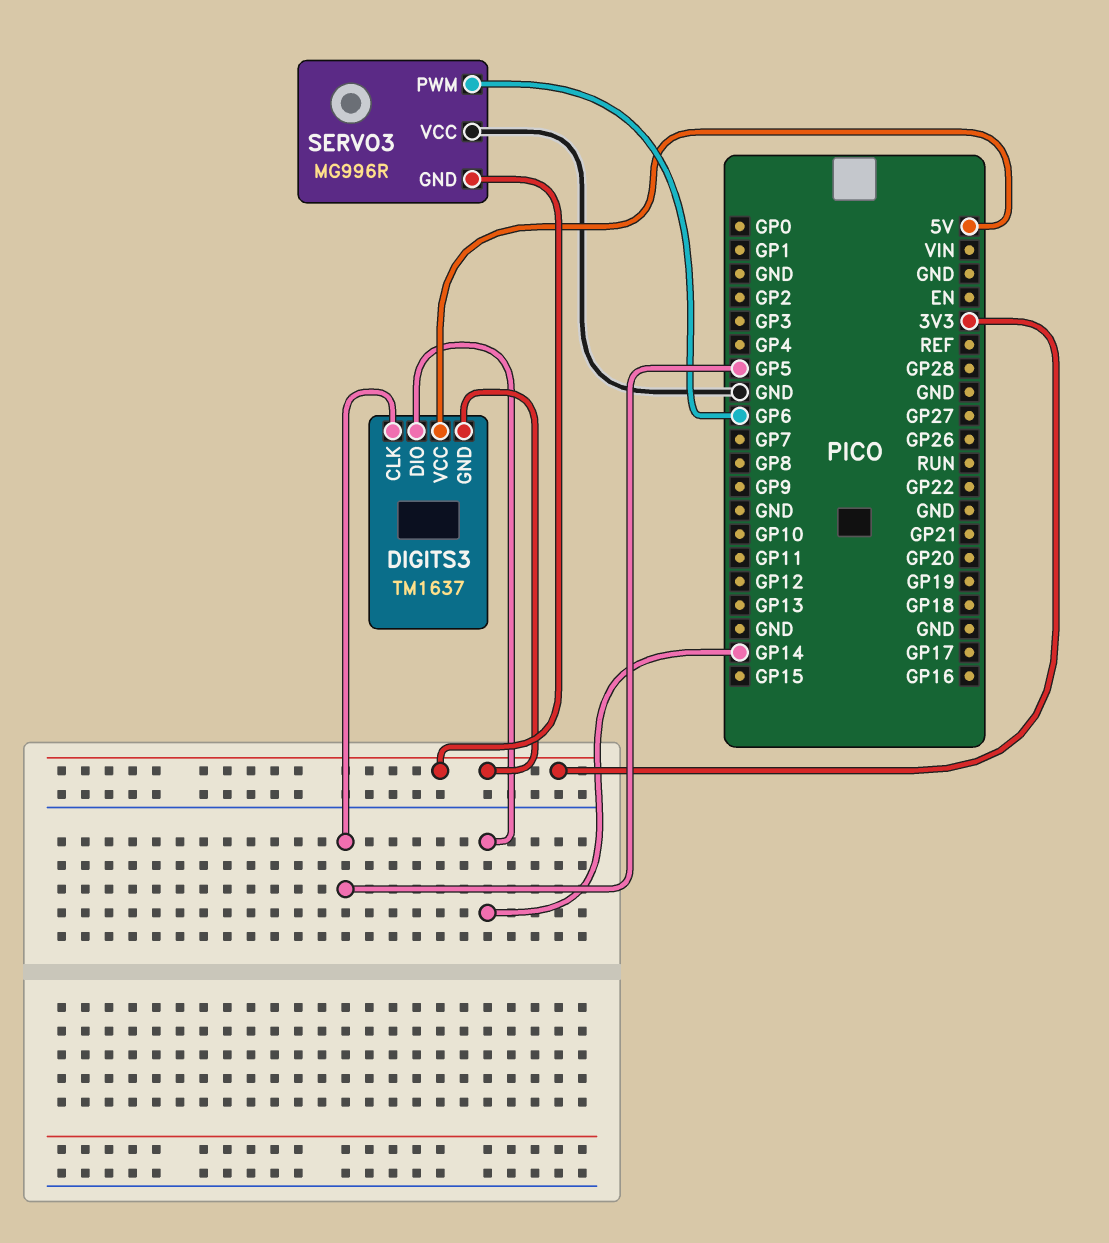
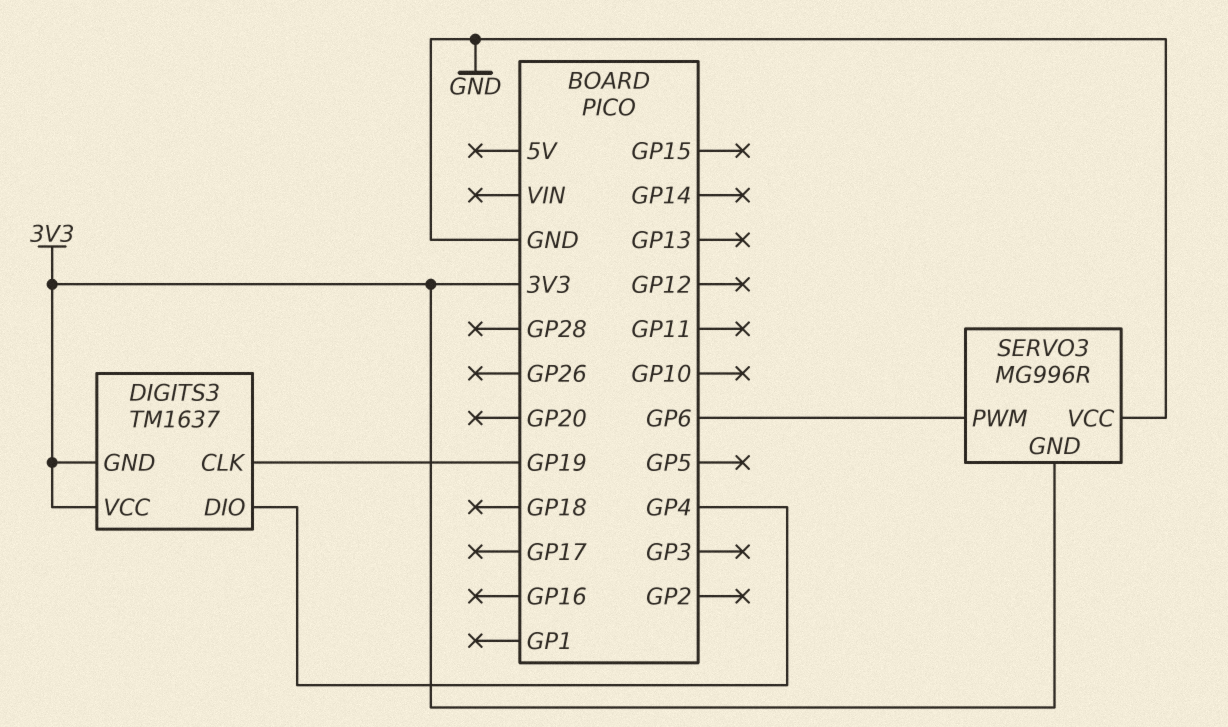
DIGITS3 pin CLK: GP5 -> GP19
DIGITS3 pin DIO: GP14 -> GP4
DIGITS3 pin VCC: 5V -> 3V3

